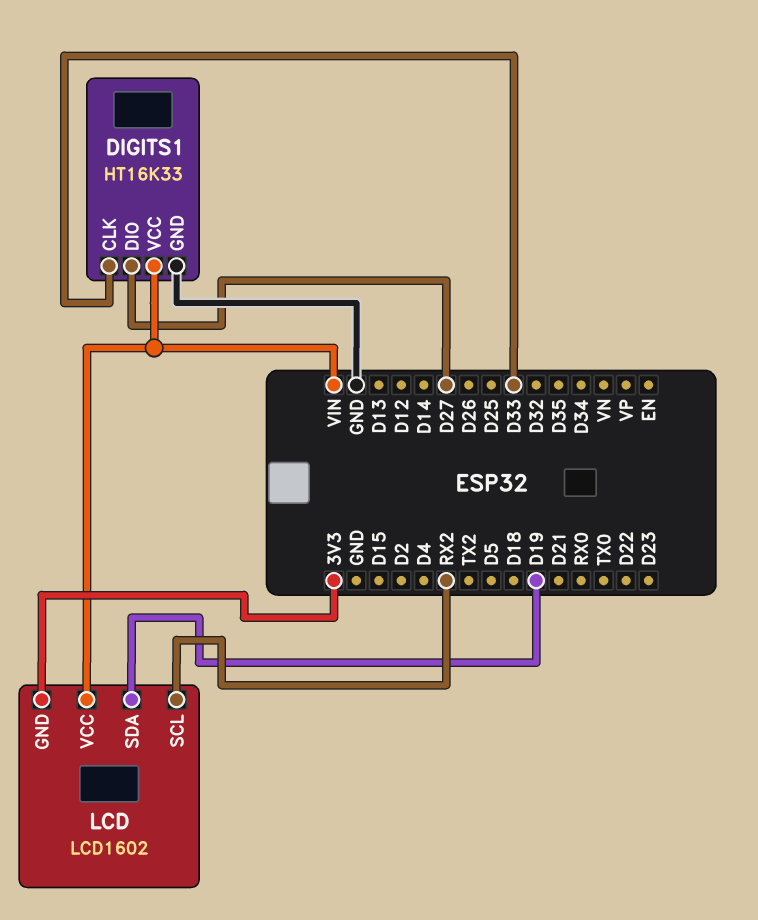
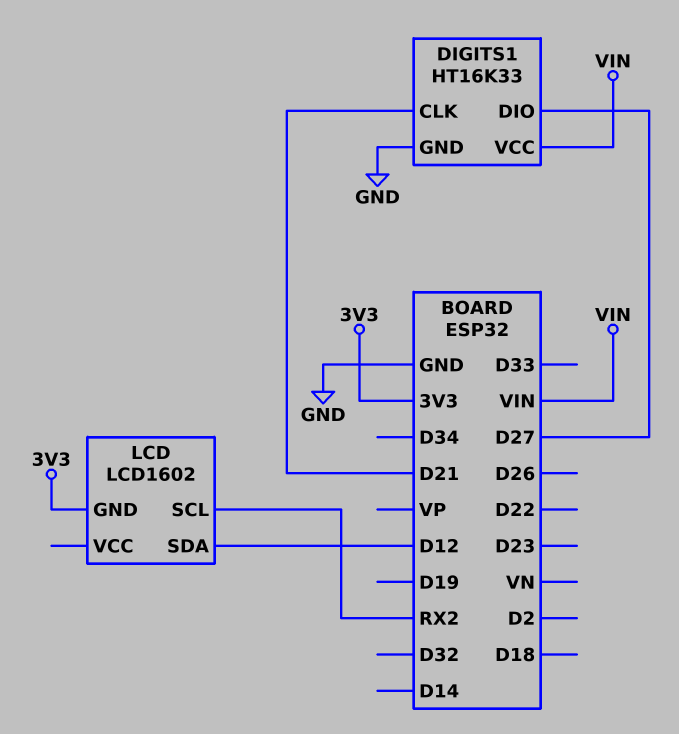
DIGITS1 pin CLK: D33 -> D21
LCD pin SDA: D19 -> D12
LCD pin VCC: VIN -> none

